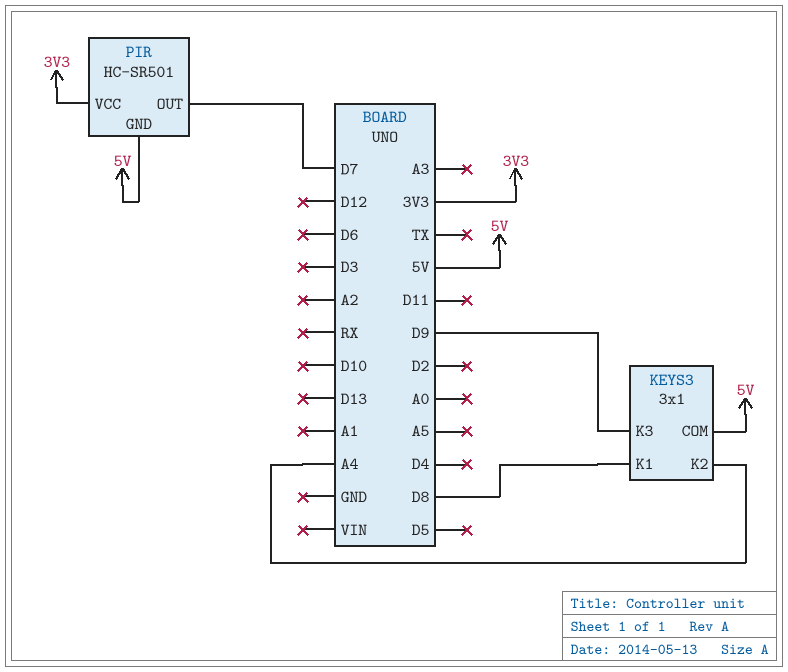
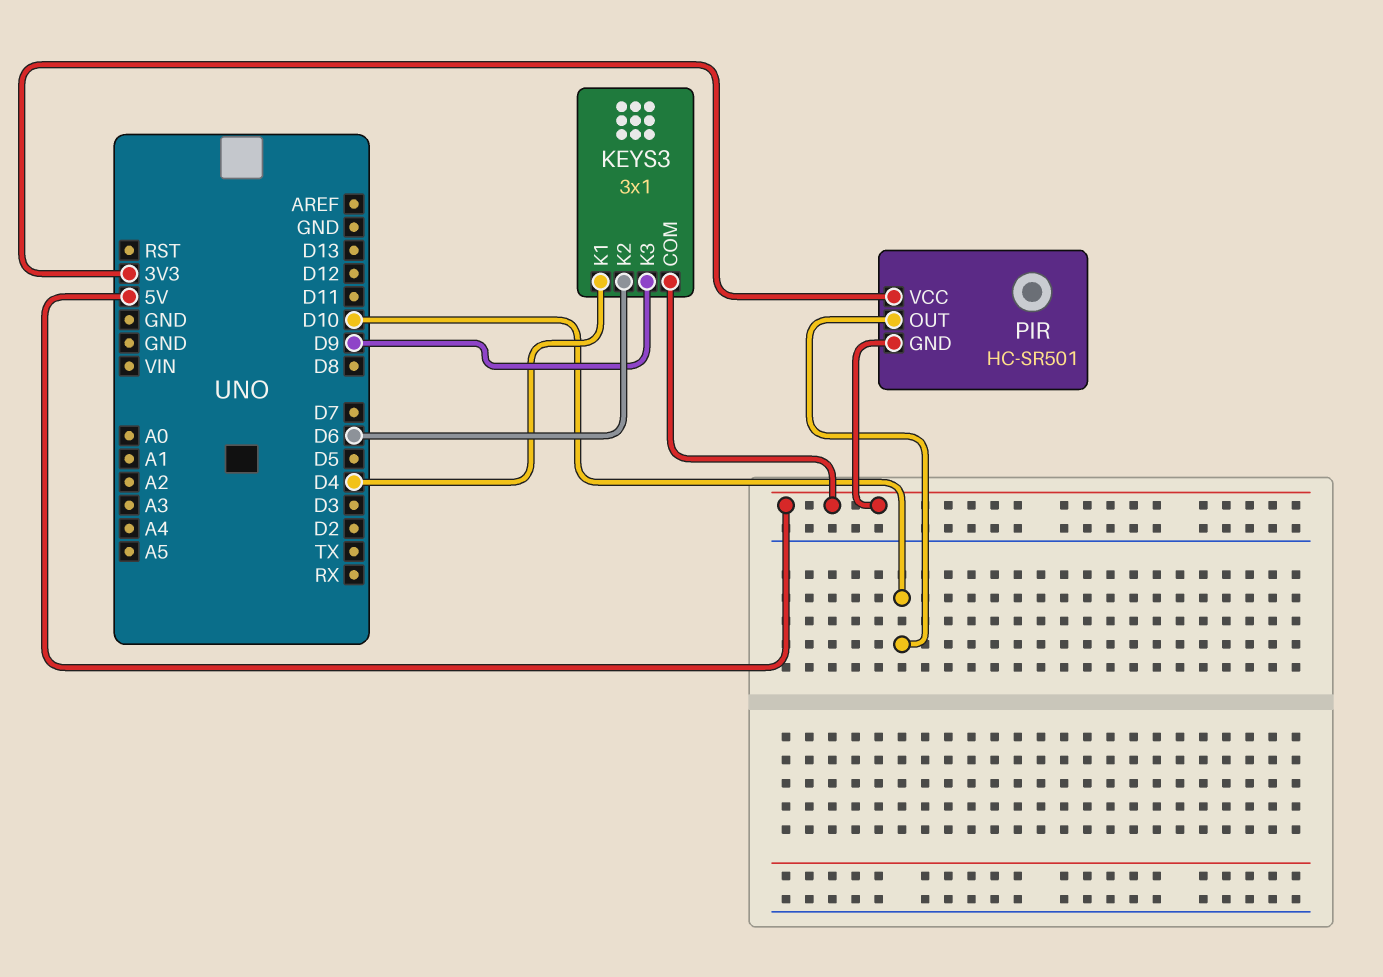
KEYS3 pin K1: D8 -> D4
KEYS3 pin K2: A4 -> D6
PIR pin OUT: D7 -> D10

